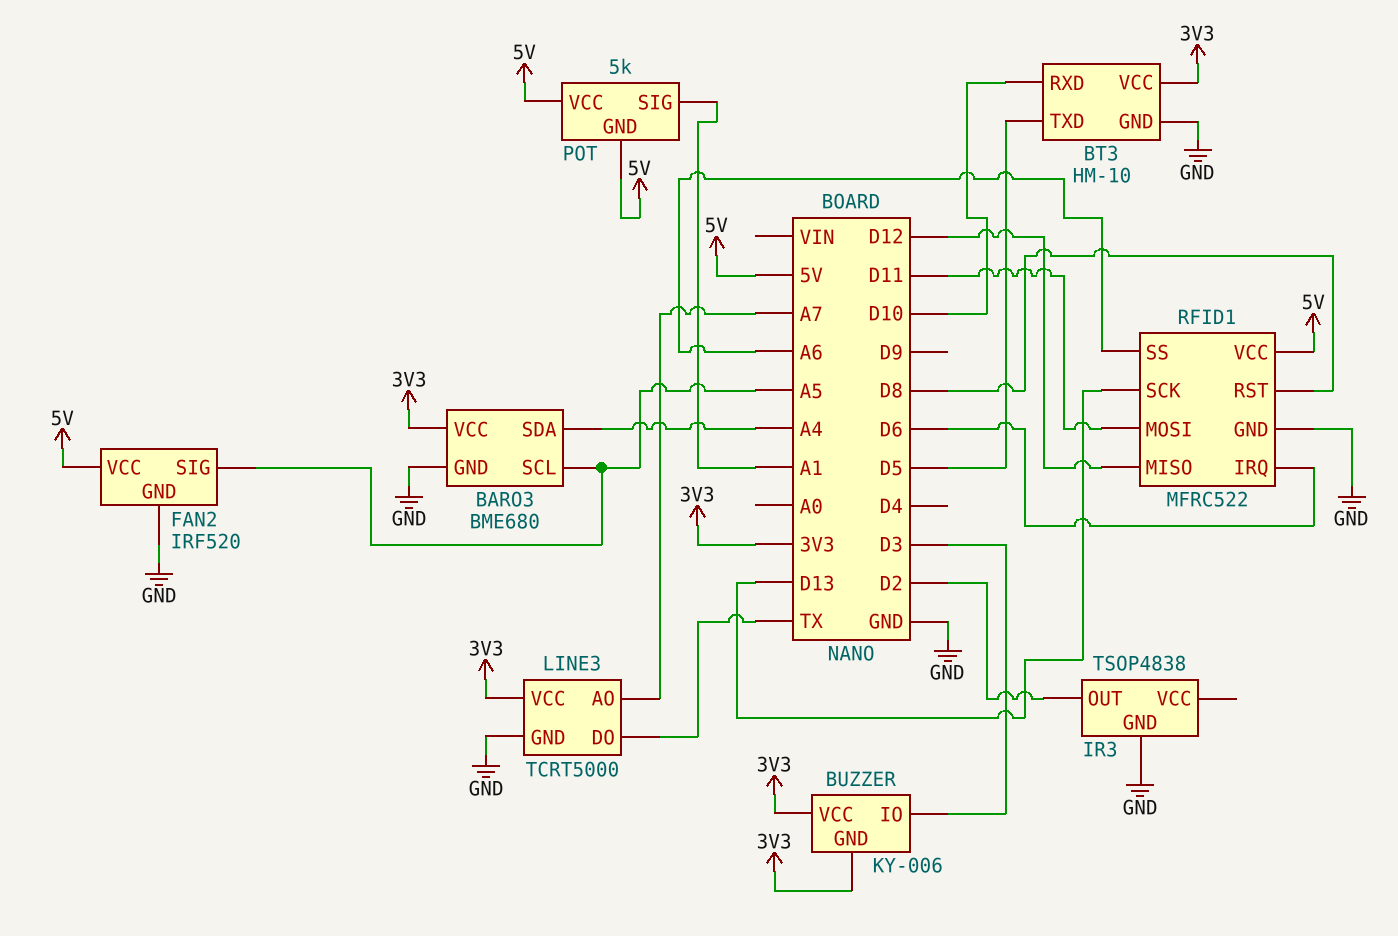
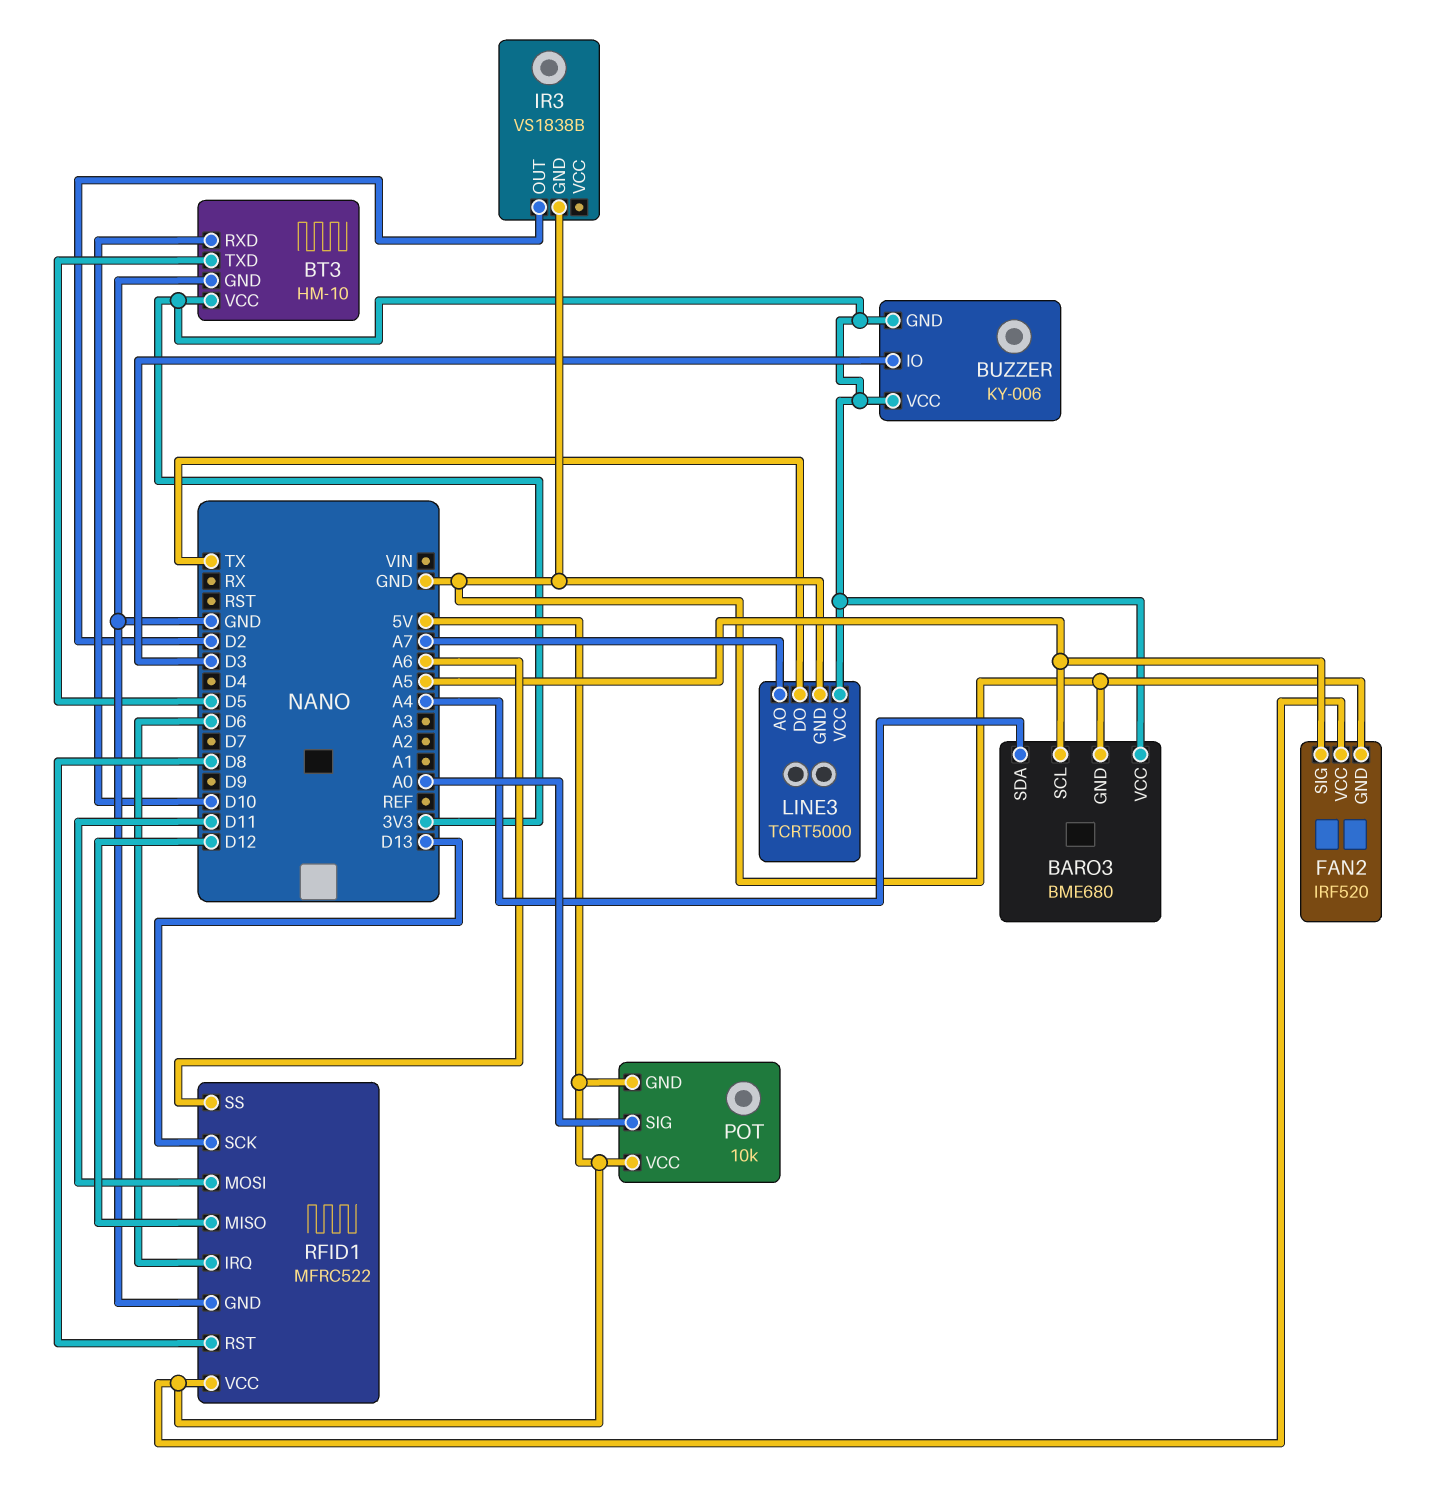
IR3: TSOP4838 -> VS1838B
POT: 5k -> 10k
POT pin SIG: A1 -> A0

